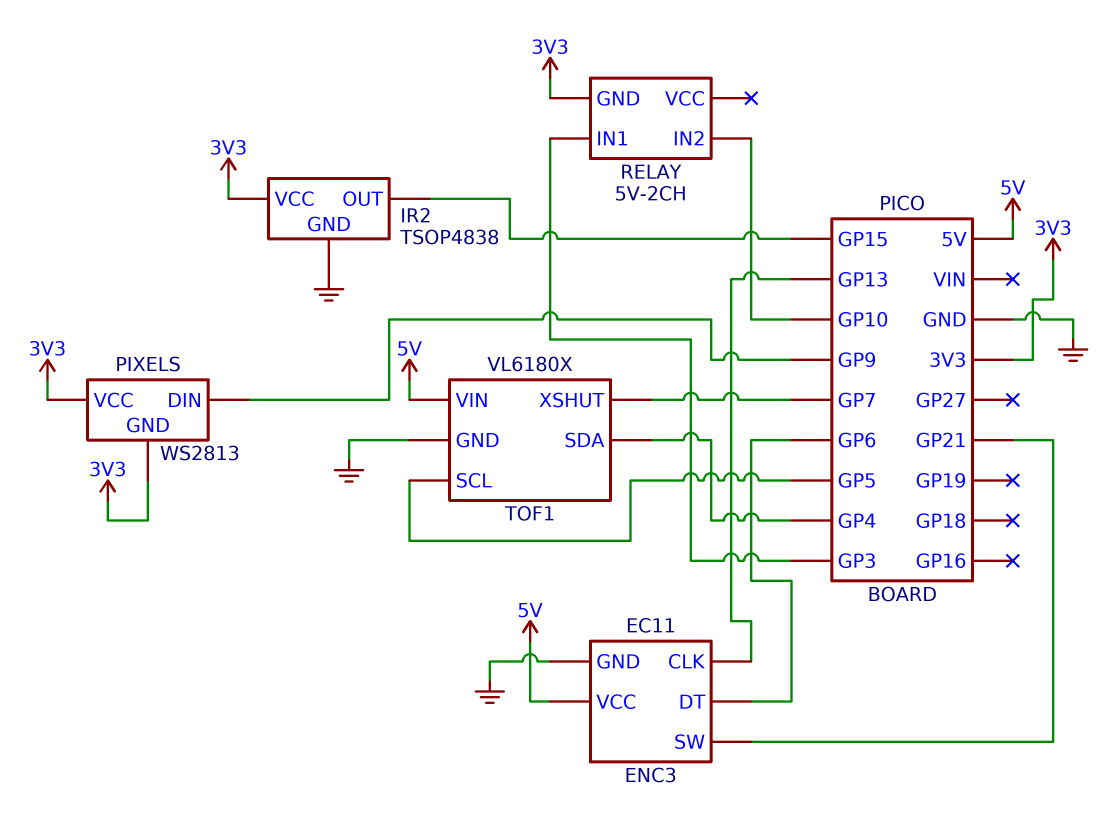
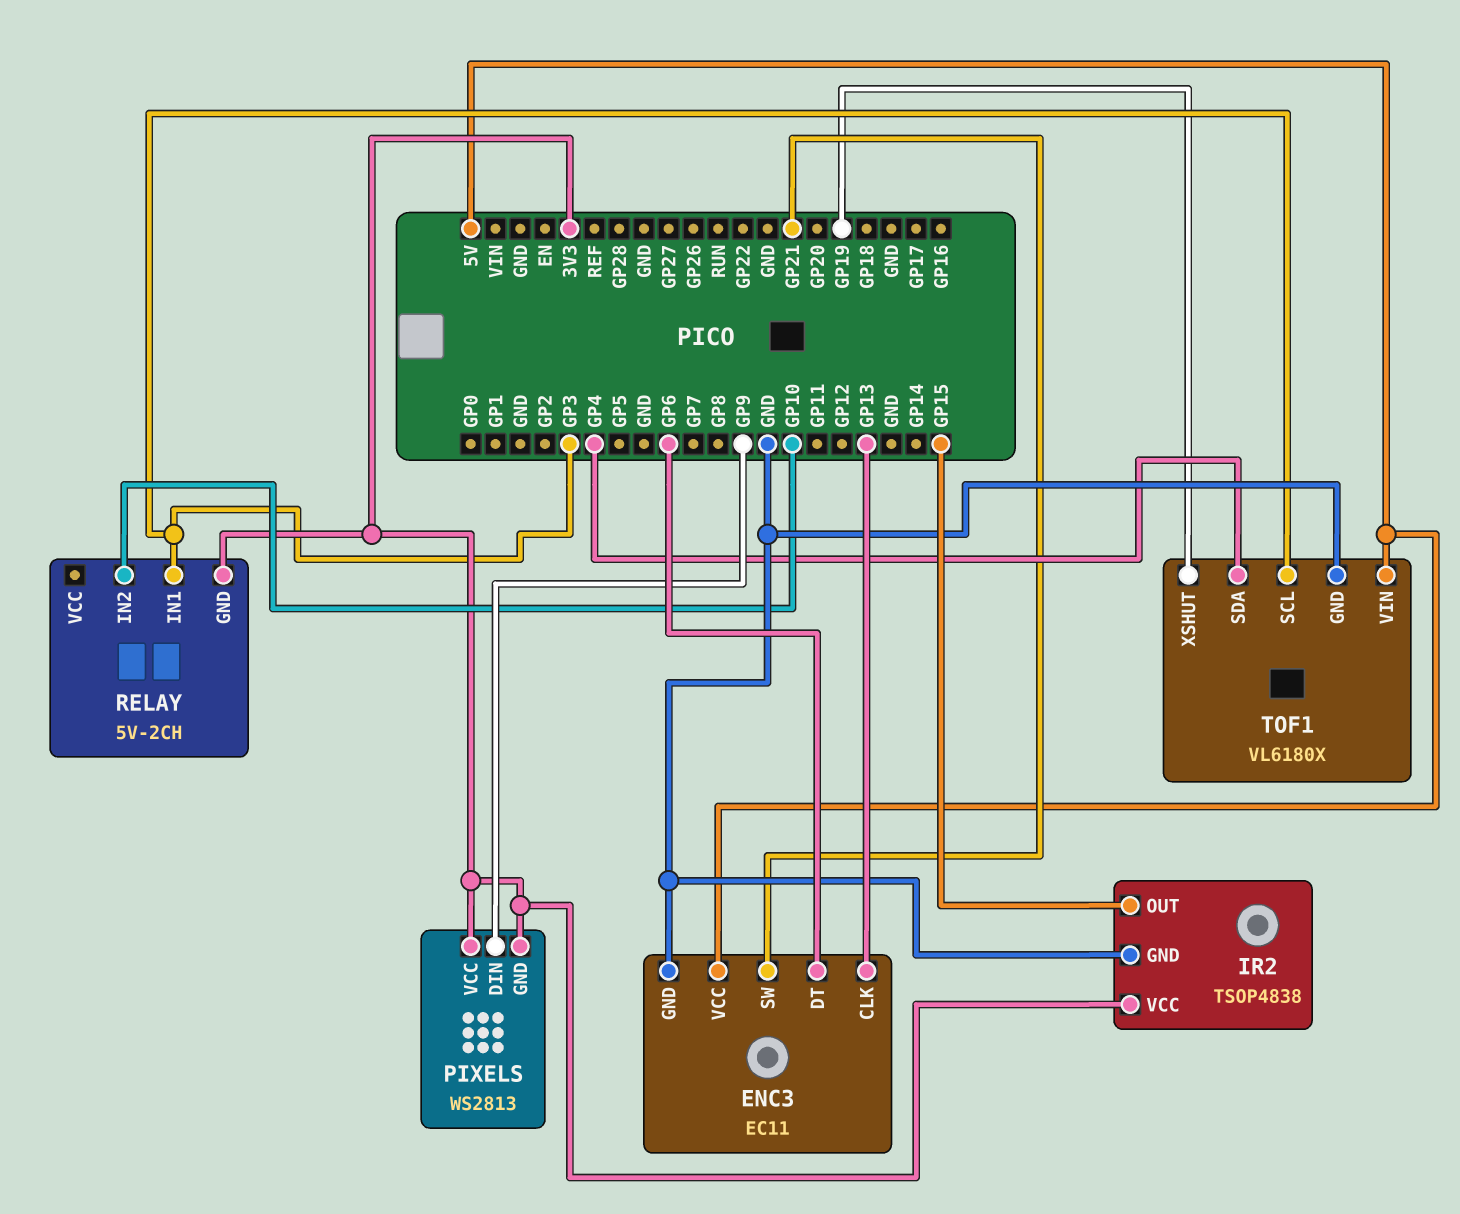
TOF1 pin SCL: GP5 -> GP3
TOF1 pin XSHUT: GP7 -> GP19

